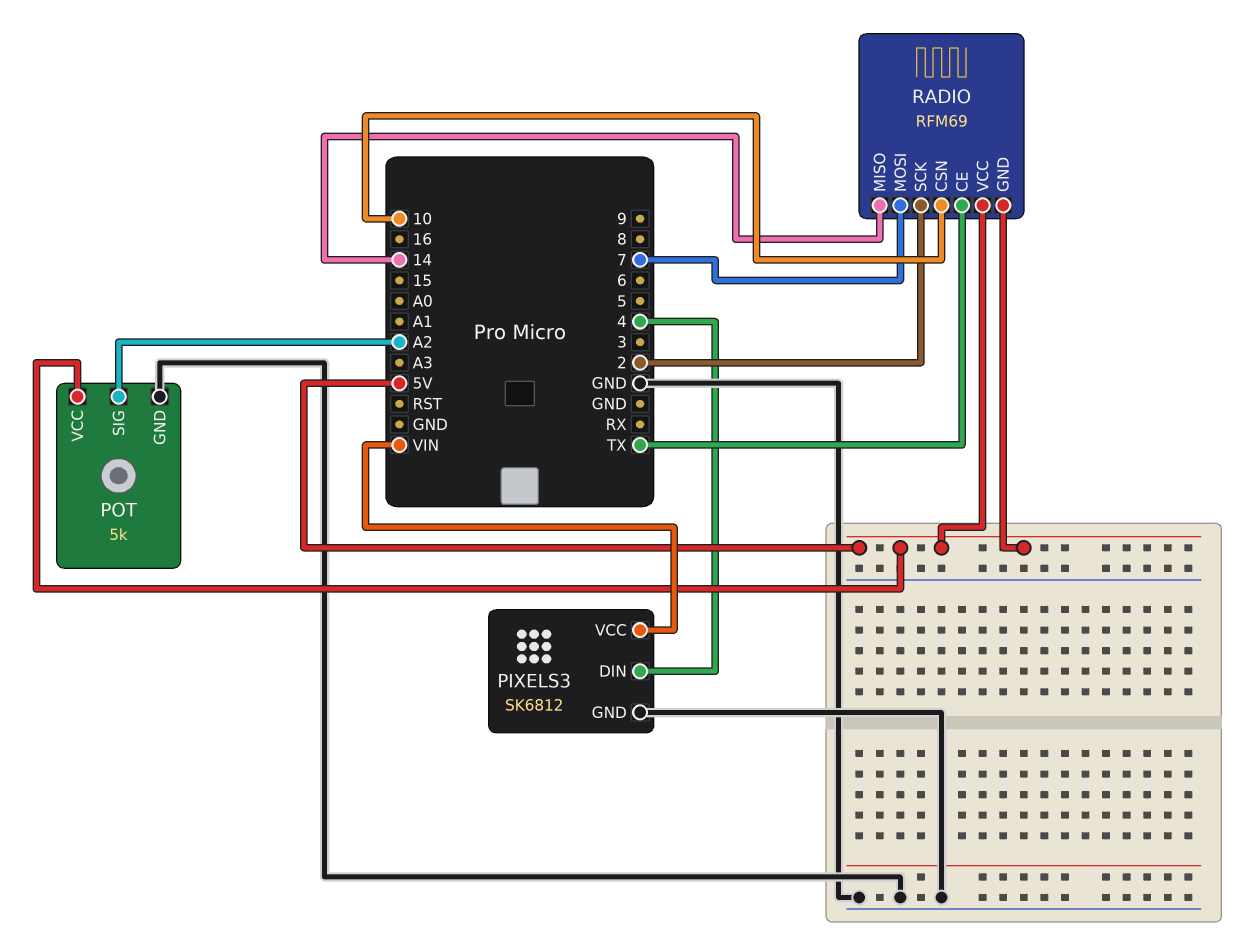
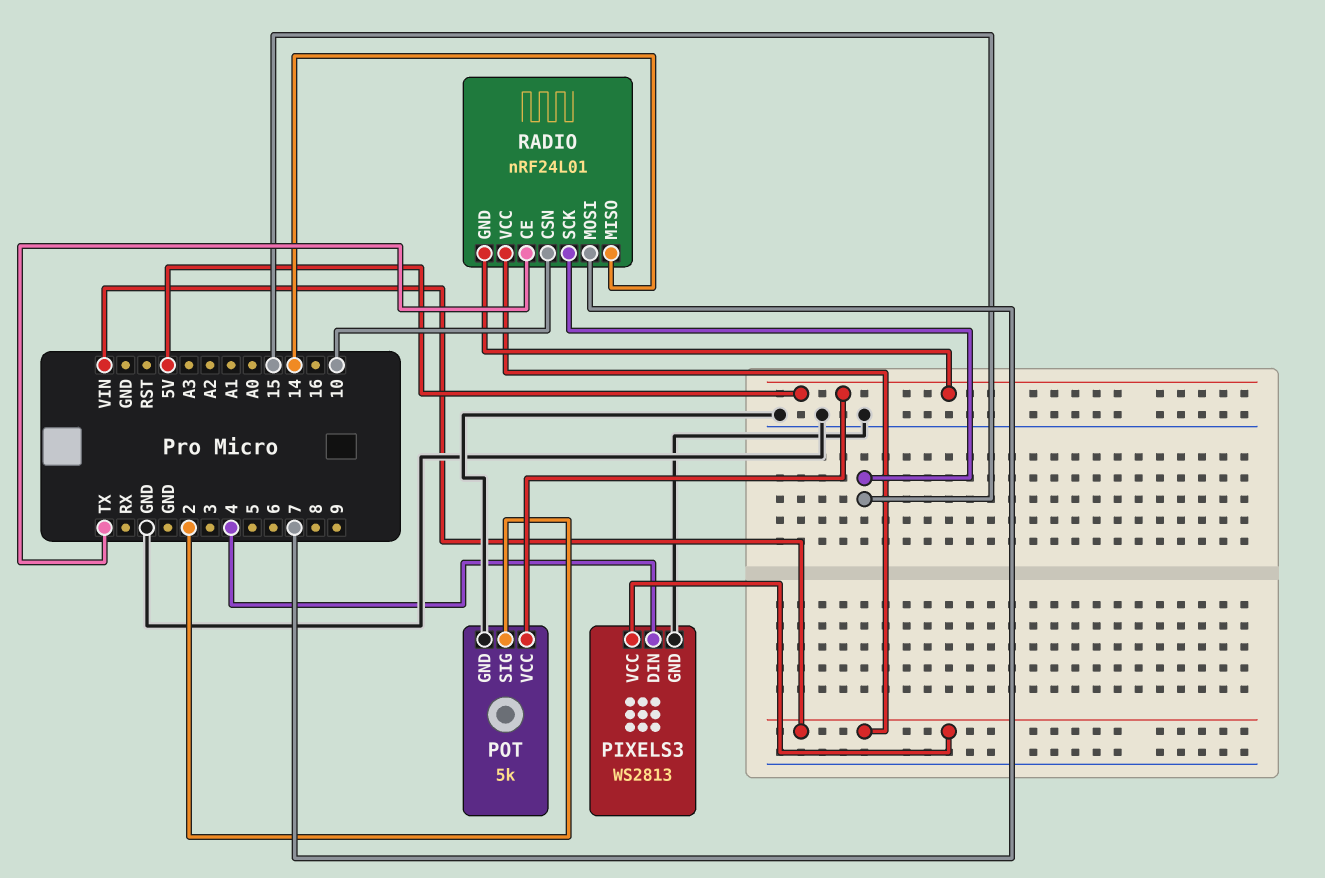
PIXELS3: SK6812 -> WS2813
POT pin SIG: A2 -> 2
RADIO: RFM69 -> nRF24L01
RADIO pin SCK: 2 -> 15
RADIO pin VCC: 5V -> VIN

